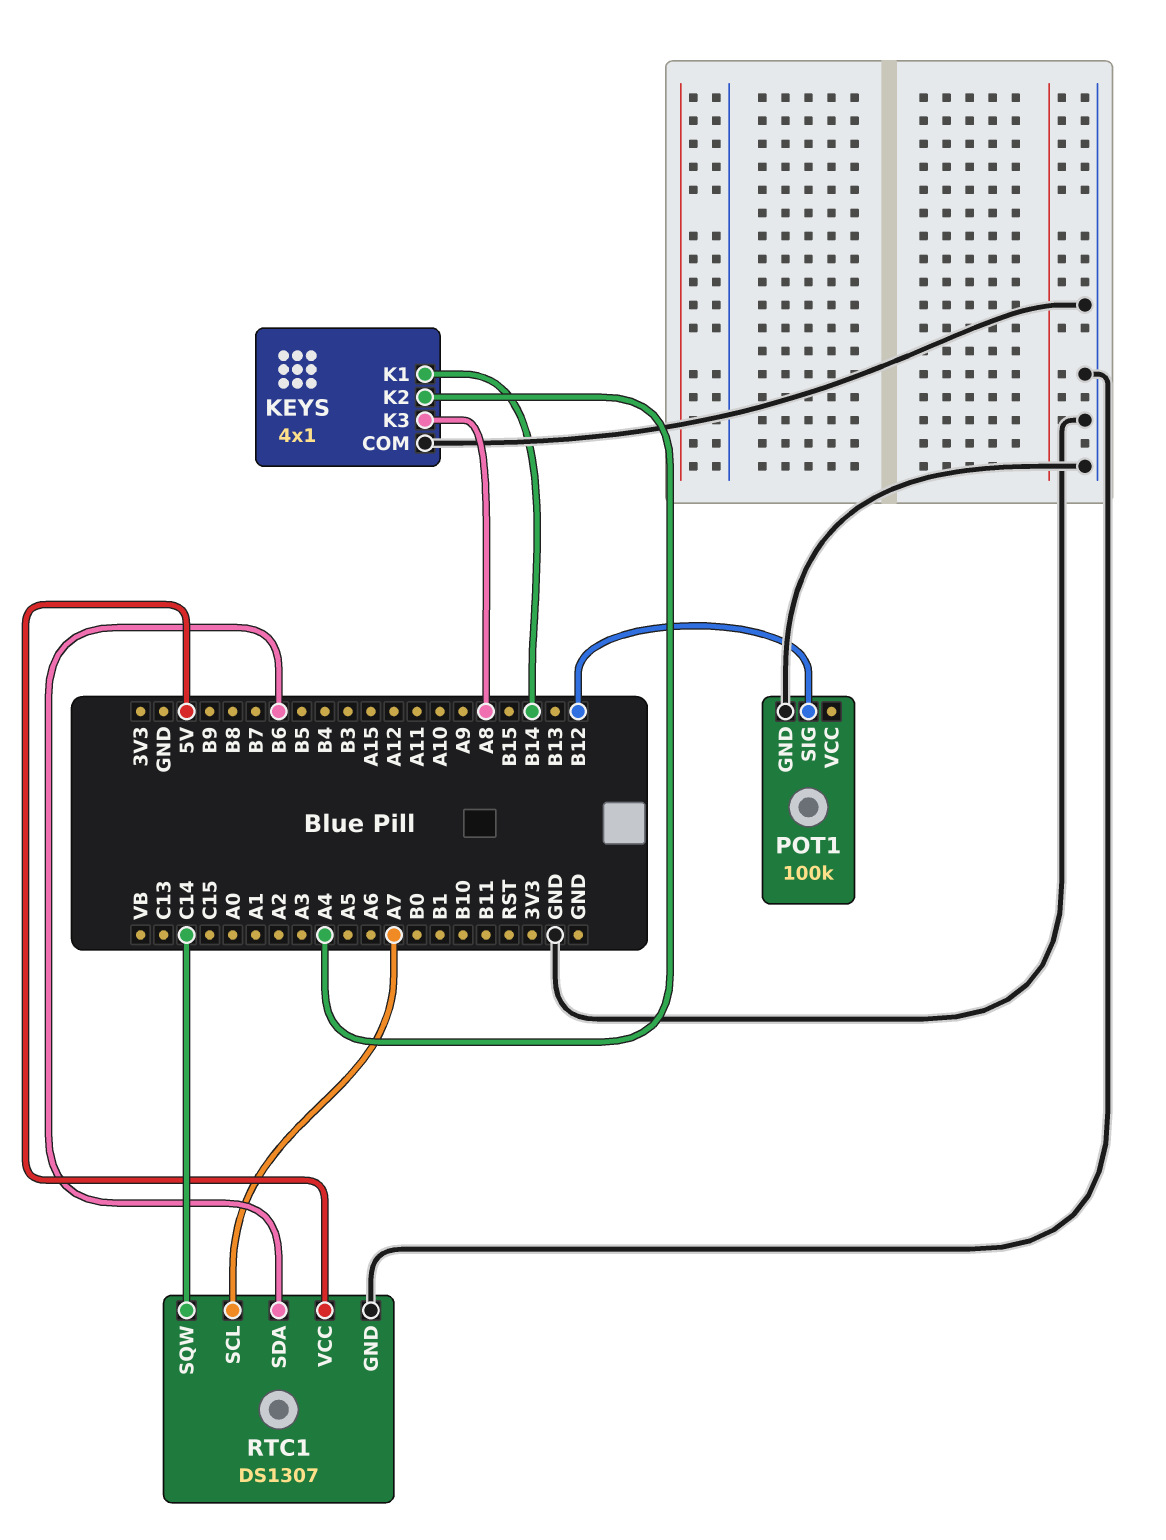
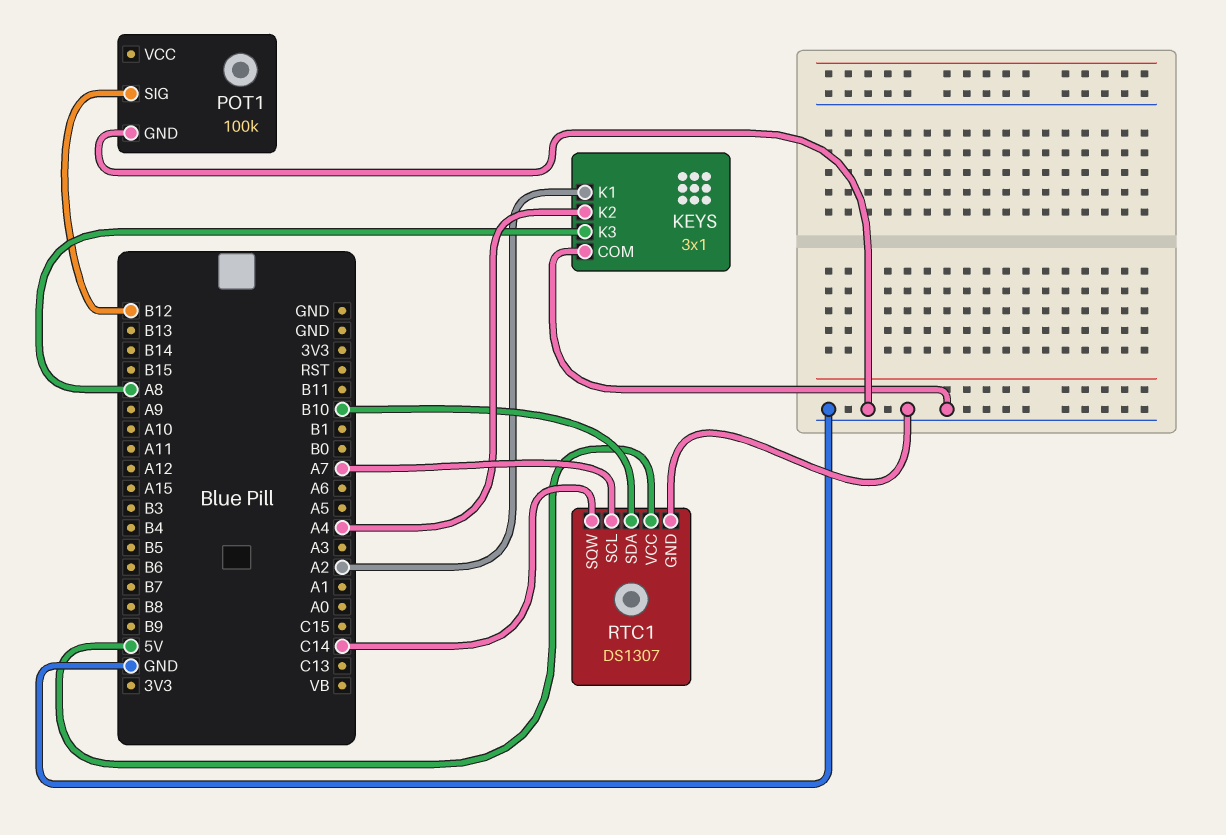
KEYS: 4x1 -> 3x1
KEYS pin K1: B14 -> A2
RTC1 pin SDA: B6 -> B10

